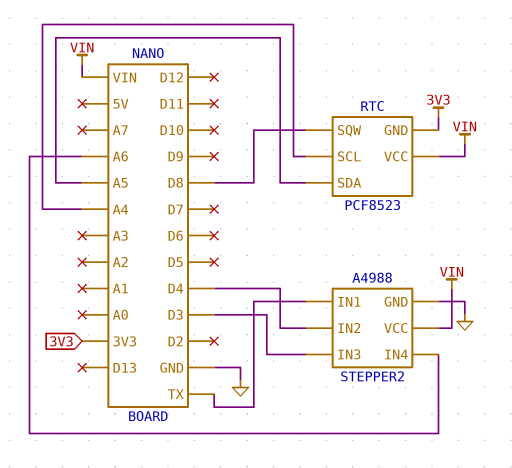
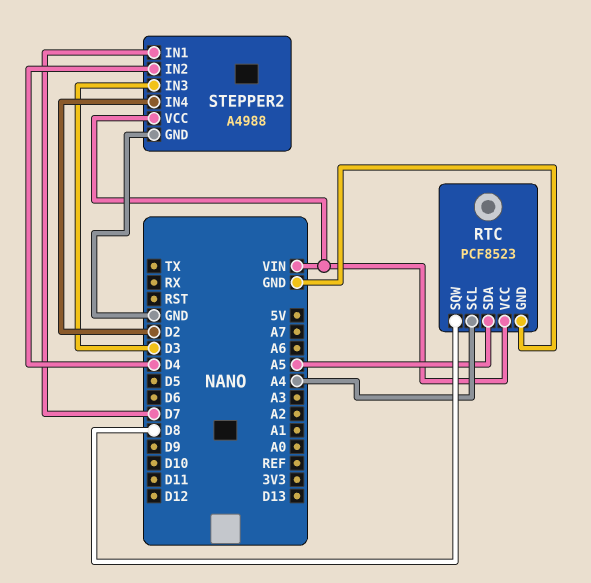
RTC pin GND: 3V3 -> GND
STEPPER2 pin IN1: TX -> D7
STEPPER2 pin IN4: A6 -> D2

